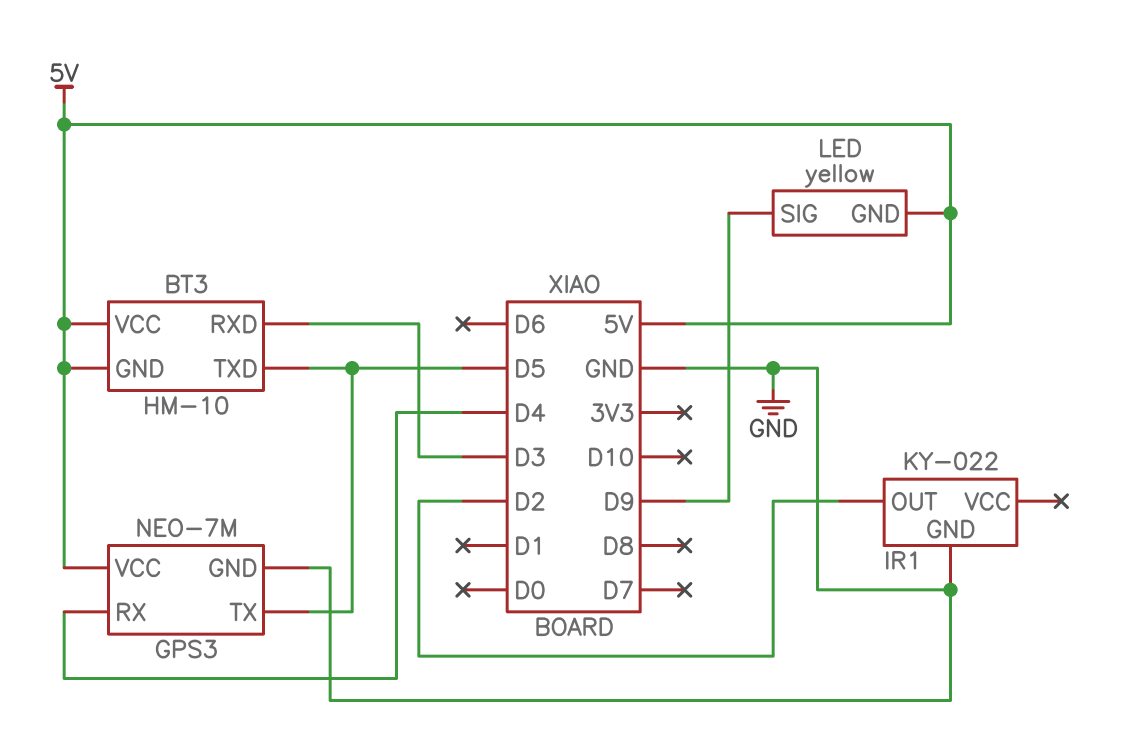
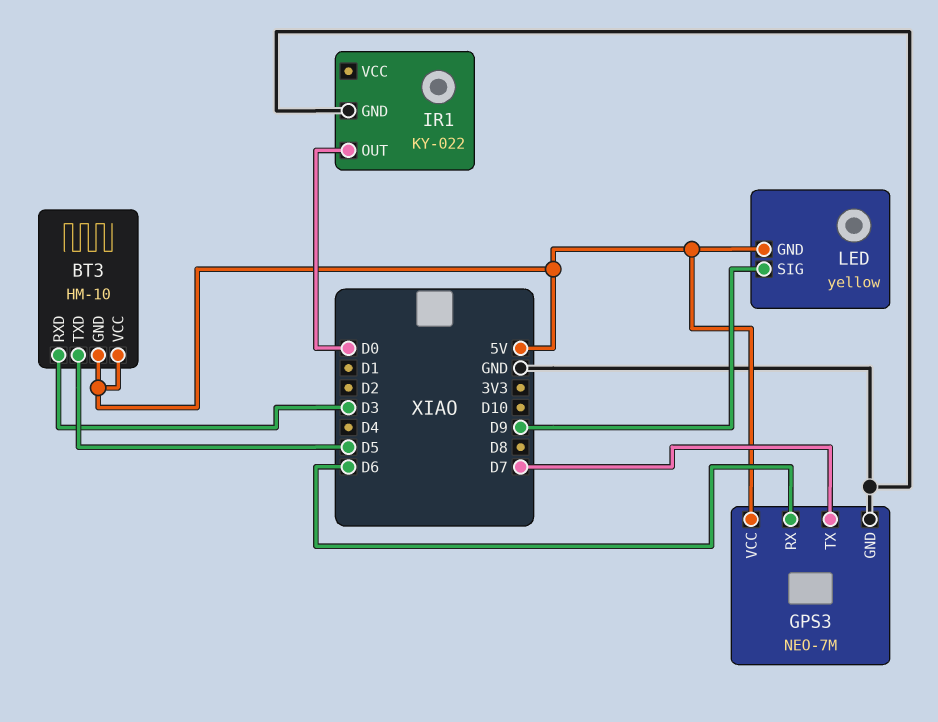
GPS3 pin RX: D4 -> D6
GPS3 pin TX: D5 -> D7
IR1 pin OUT: D2 -> D0

